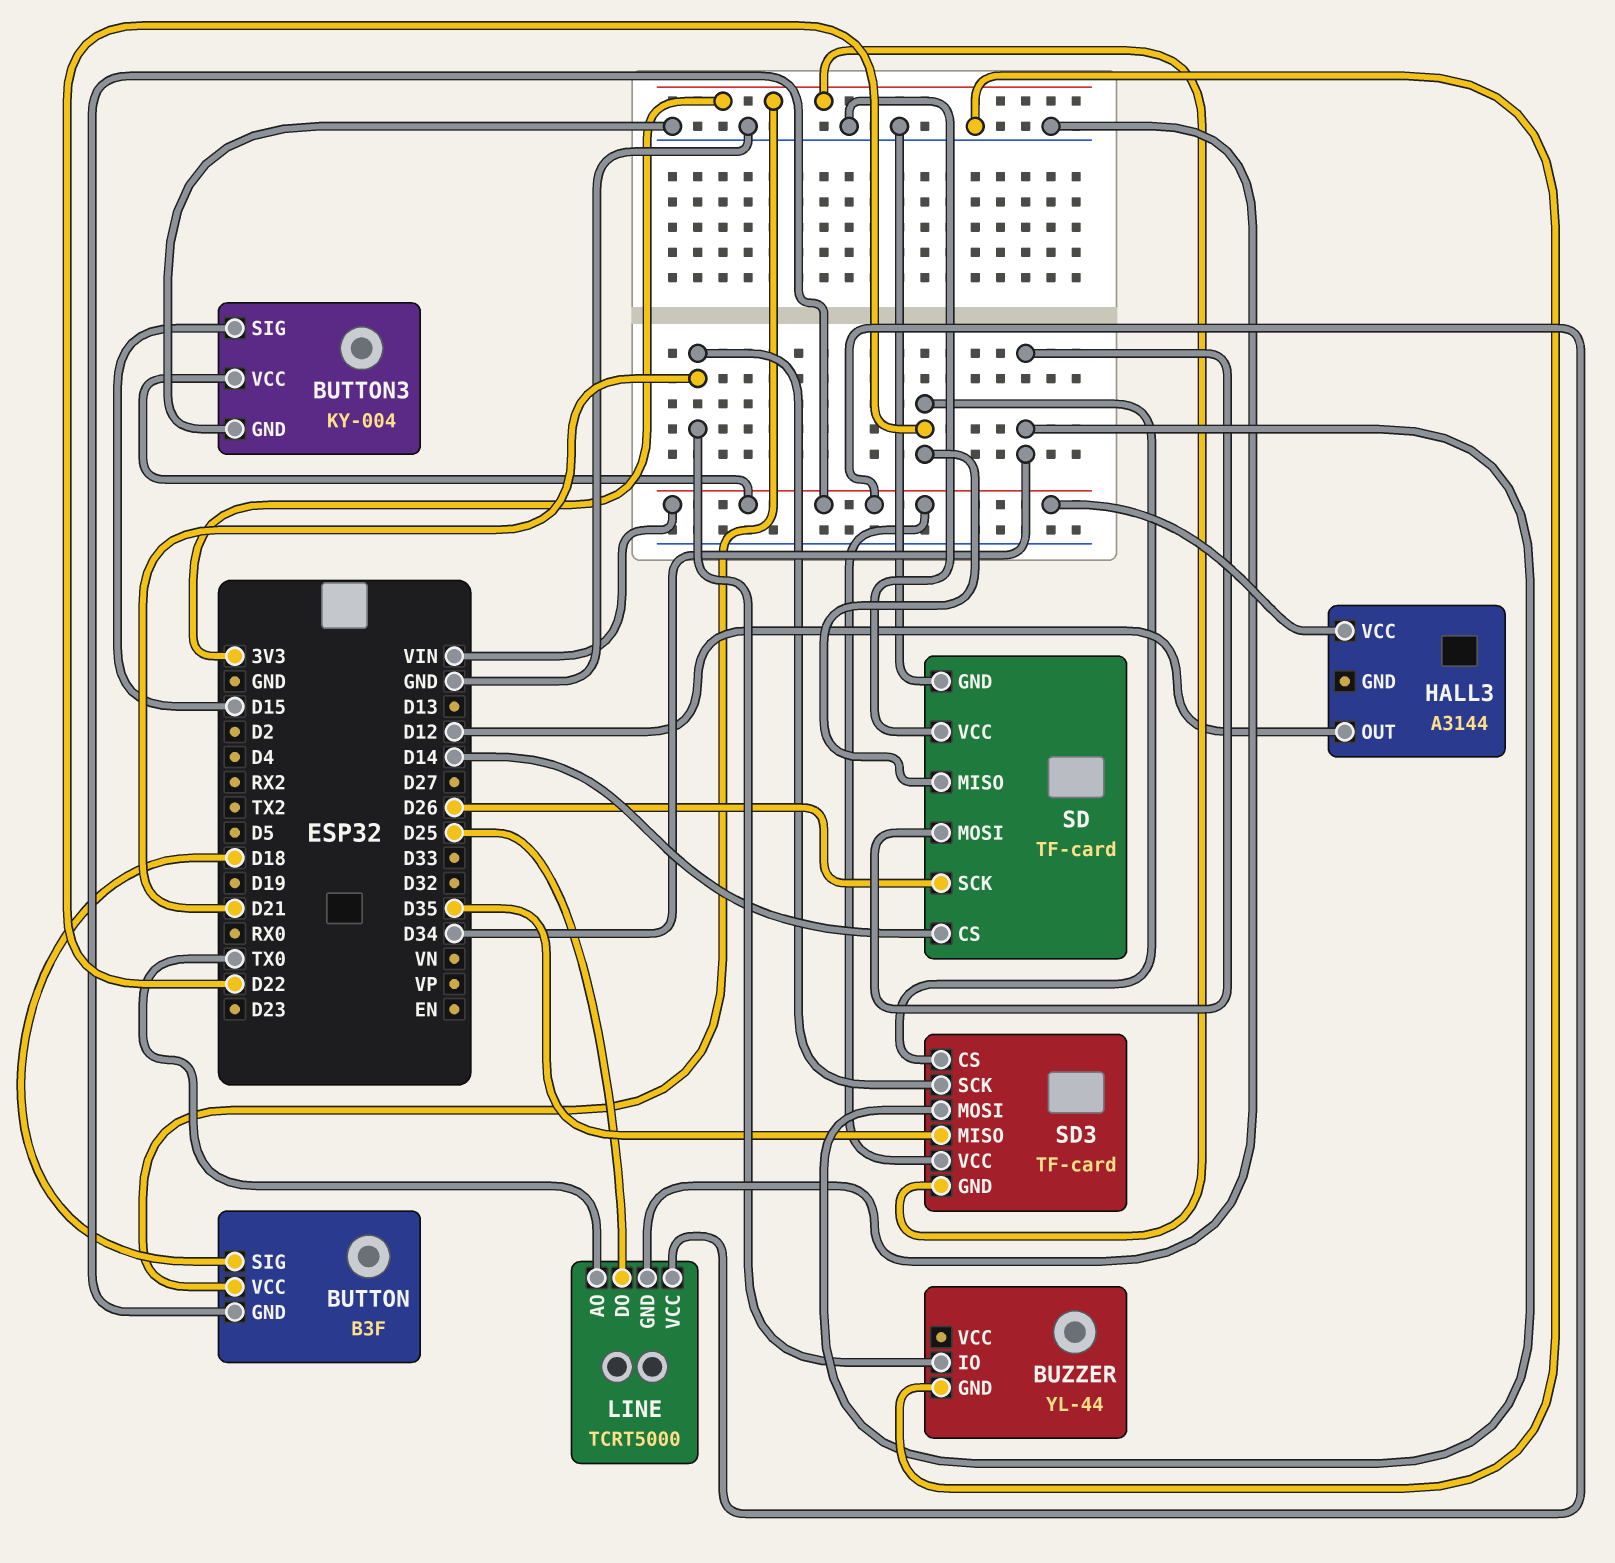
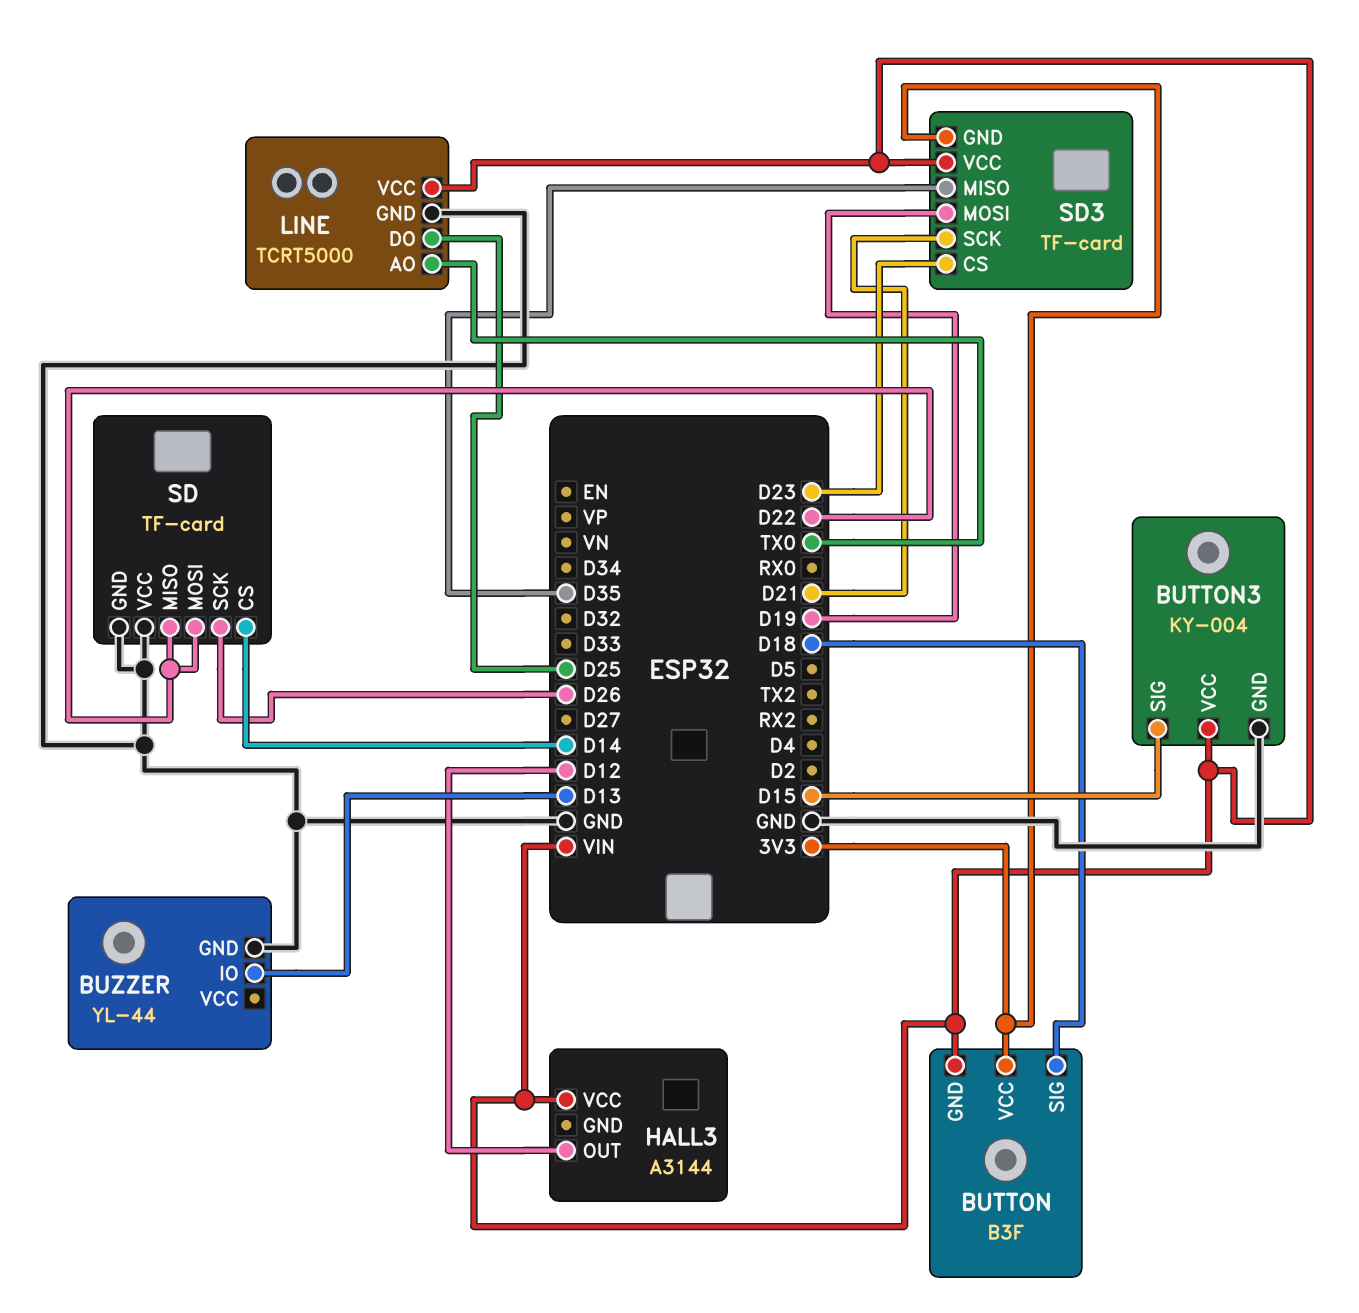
BUZZER pin IO: D21 -> D13
SD pin MOSI: D34 -> D22
SD3 pin CS: D22 -> D23
SD3 pin MOSI: D34 -> D19

